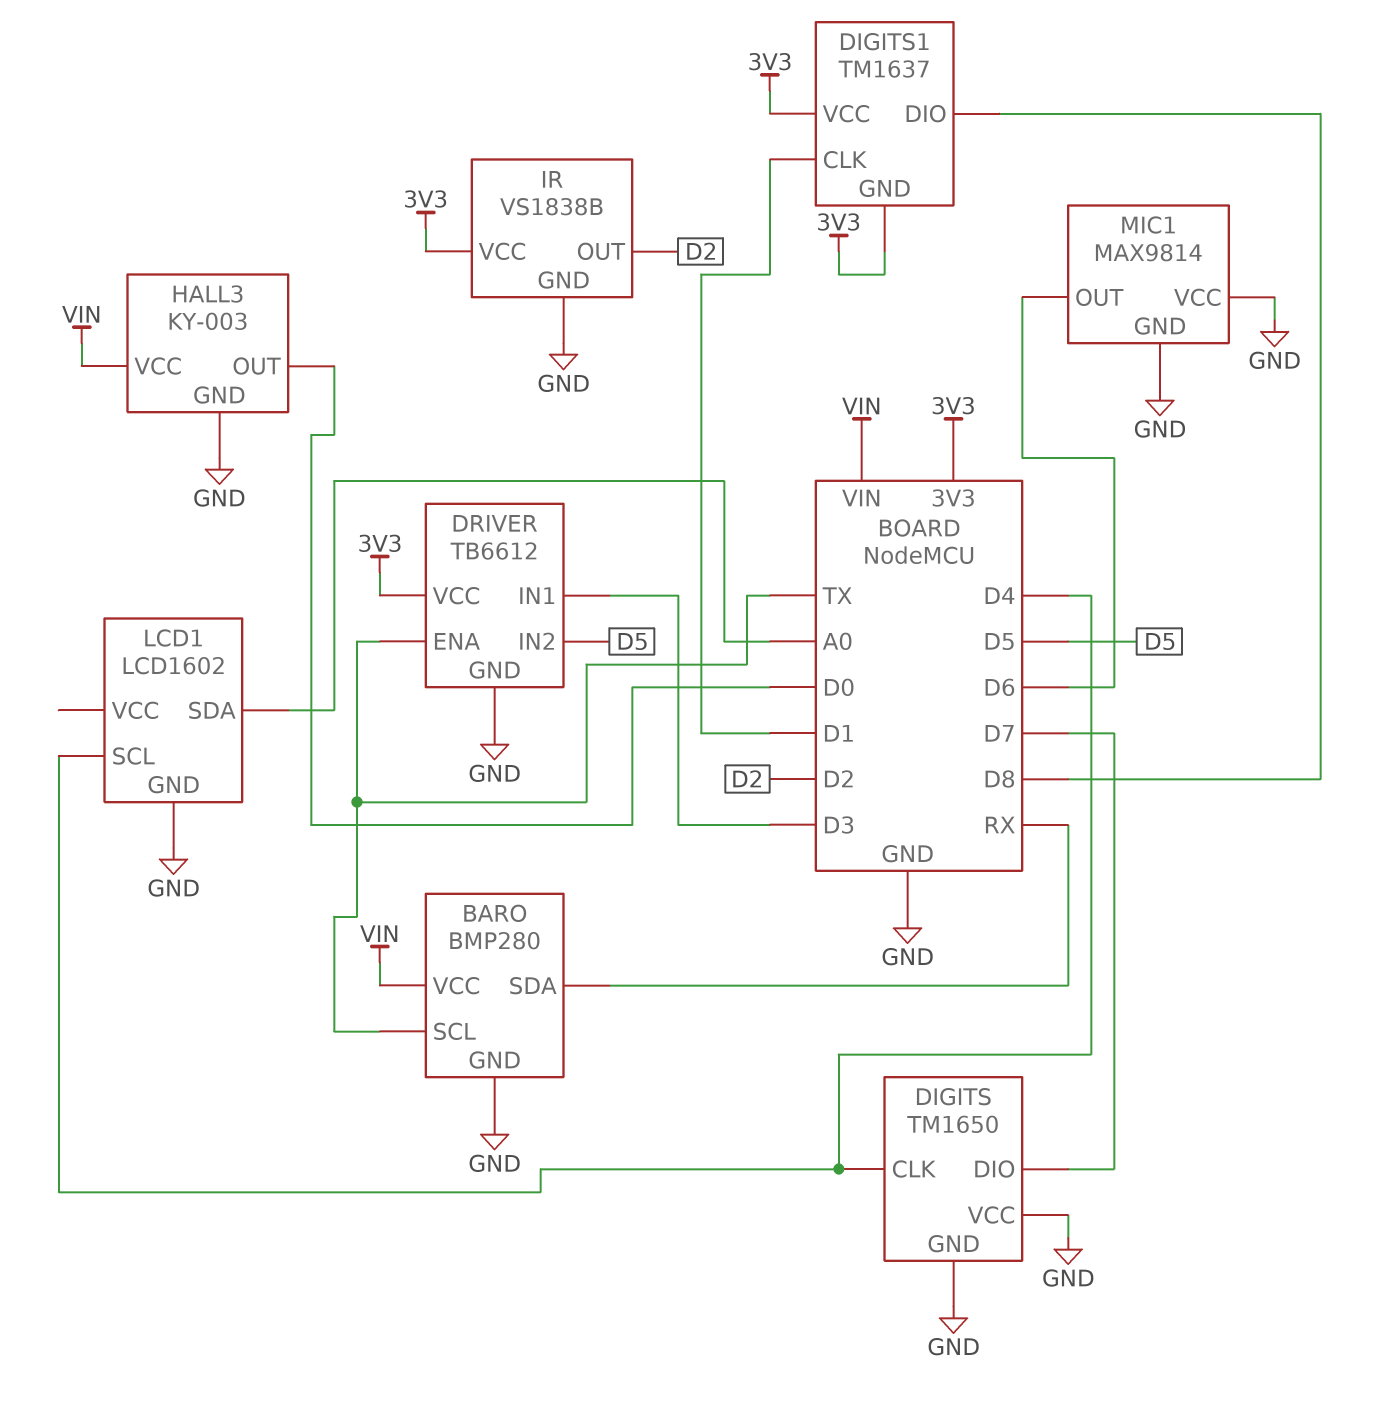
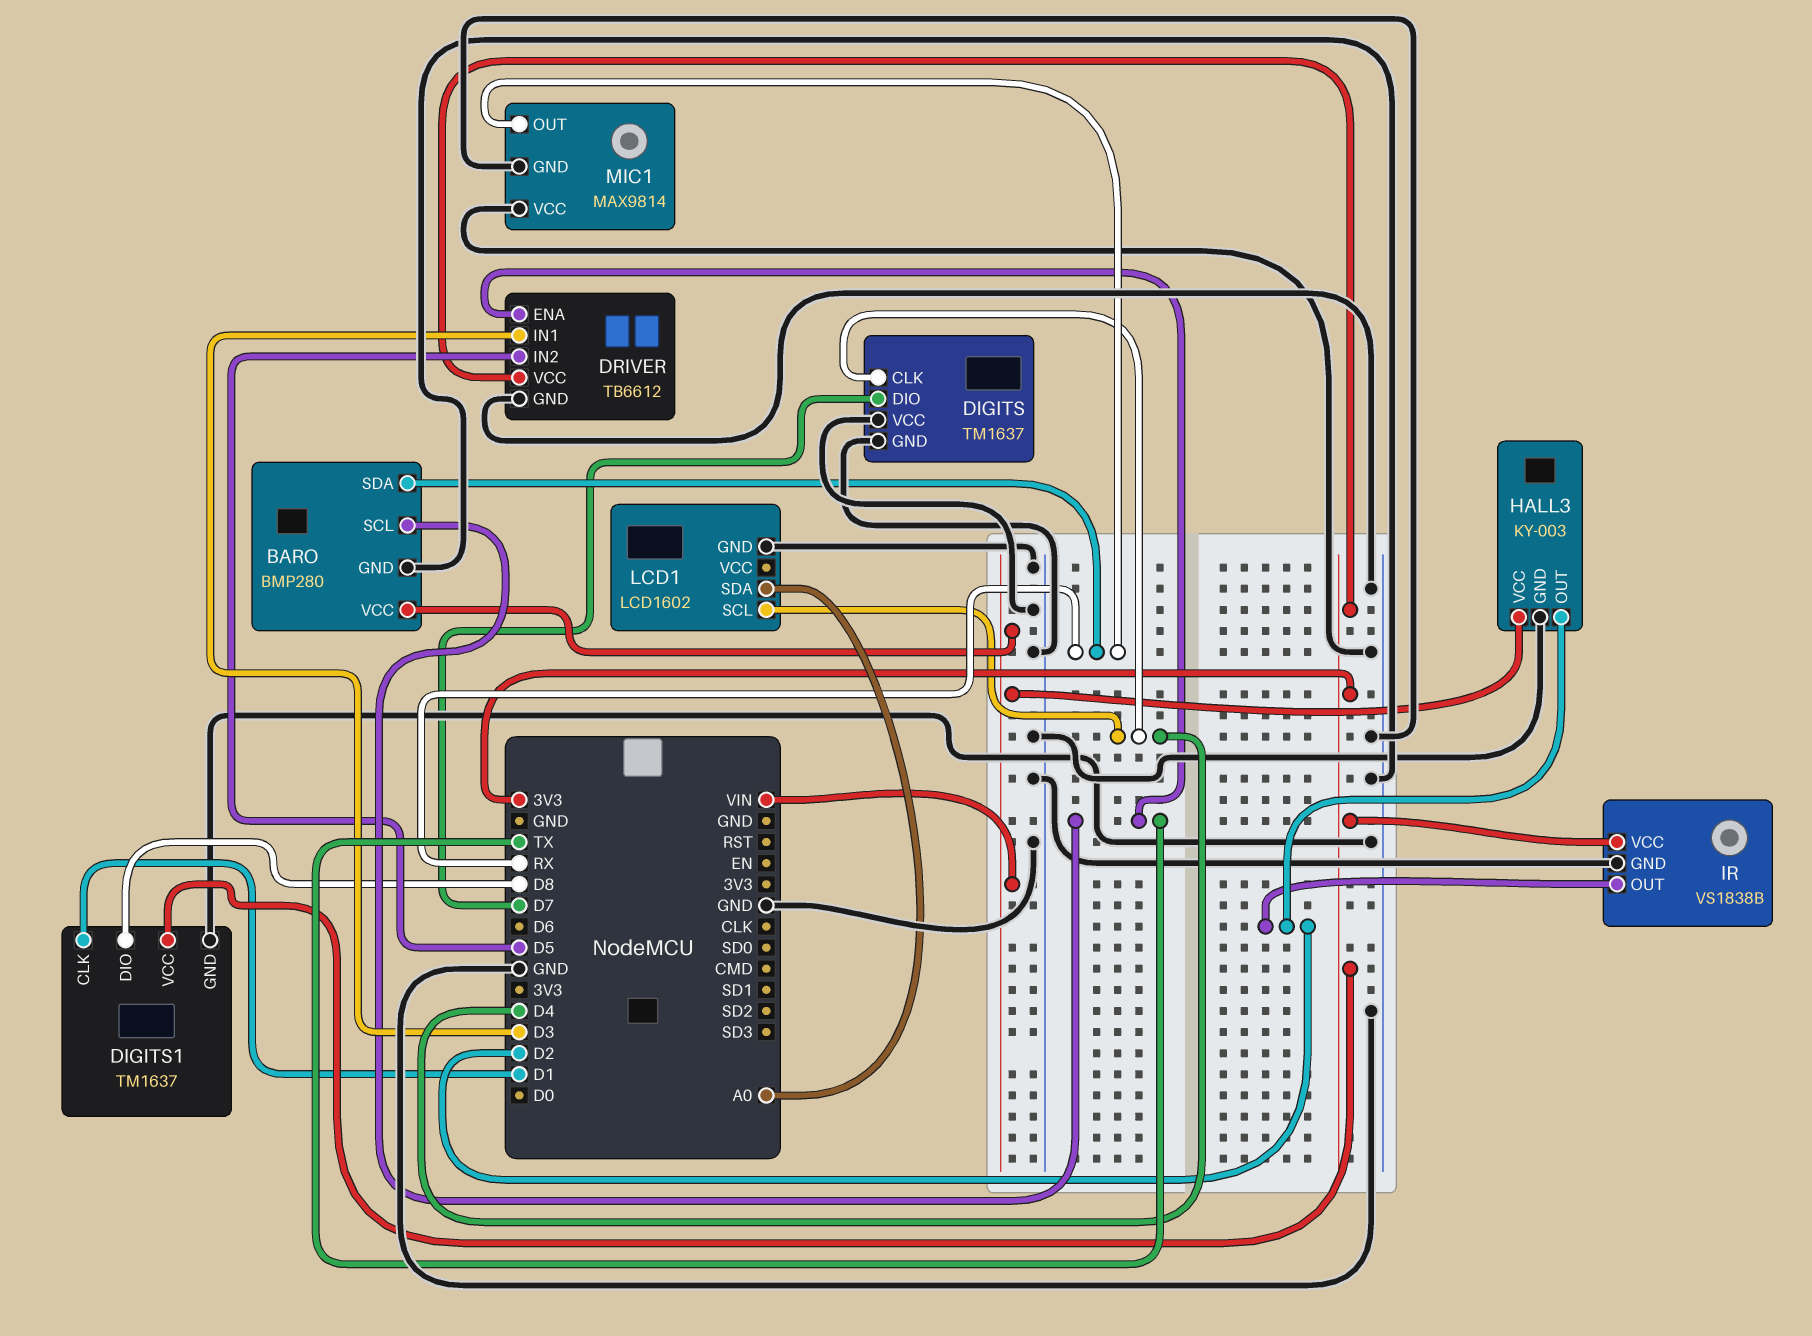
DIGITS: TM1650 -> TM1637
DIGITS1 pin GND: 3V3 -> GND
HALL3 pin OUT: D0 -> D2
MIC1 pin OUT: D6 -> RX

